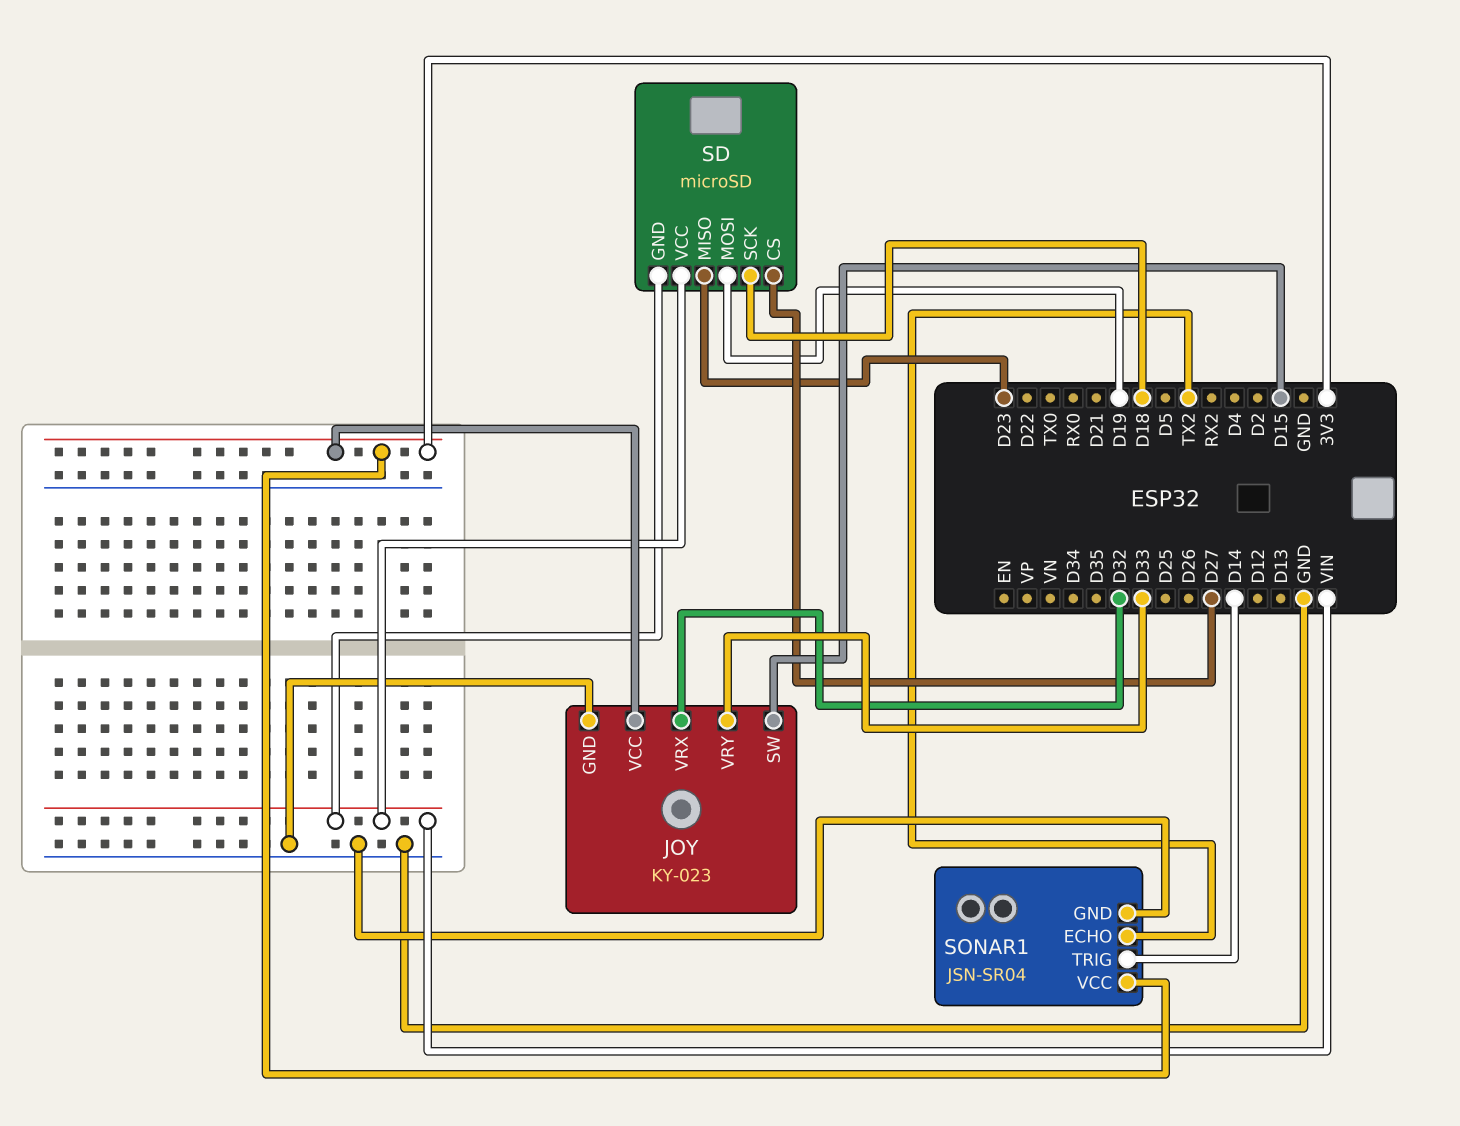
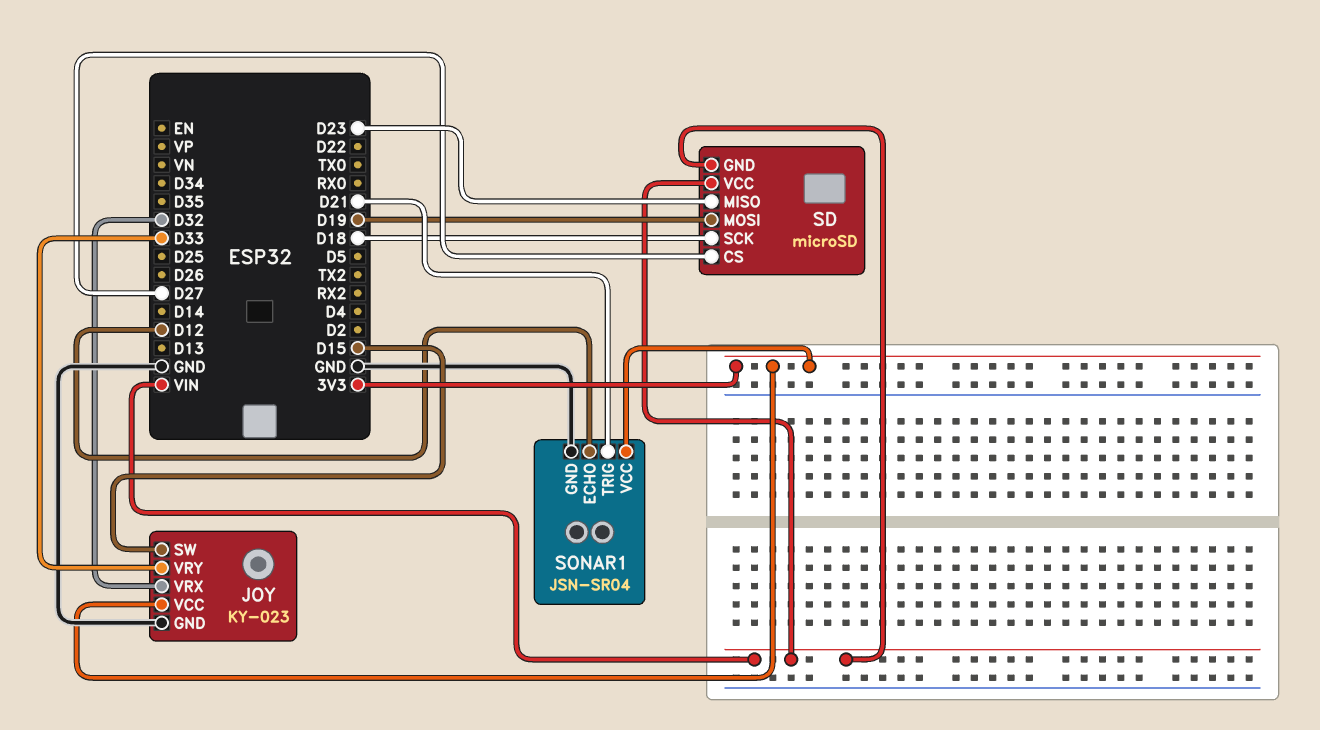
SONAR1 pin ECHO: TX2 -> D12
SONAR1 pin TRIG: D14 -> D21

